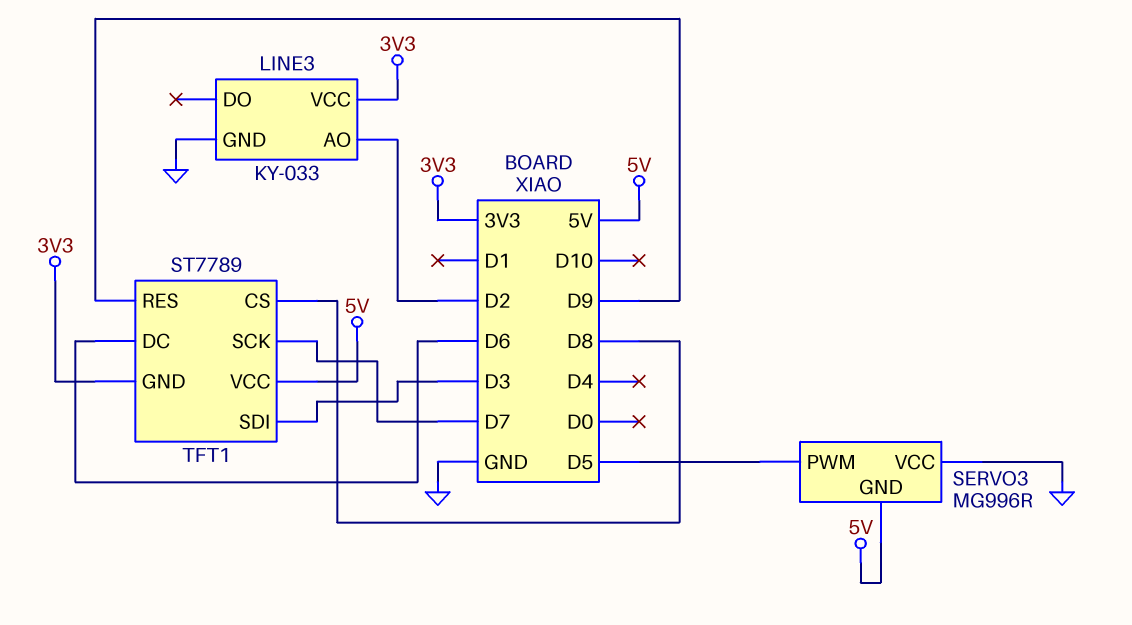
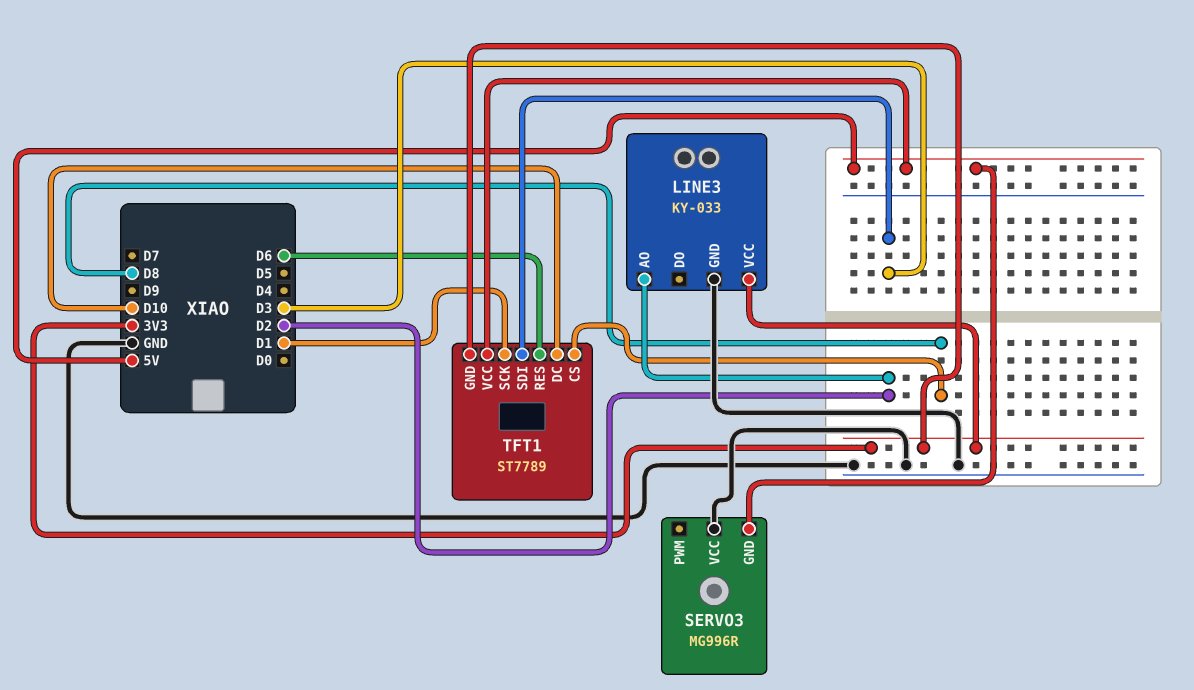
SERVO3 pin PWM: D5 -> none
TFT1 pin DC: D6 -> D10
TFT1 pin RES: D9 -> D6
TFT1 pin SCK: D7 -> D1

